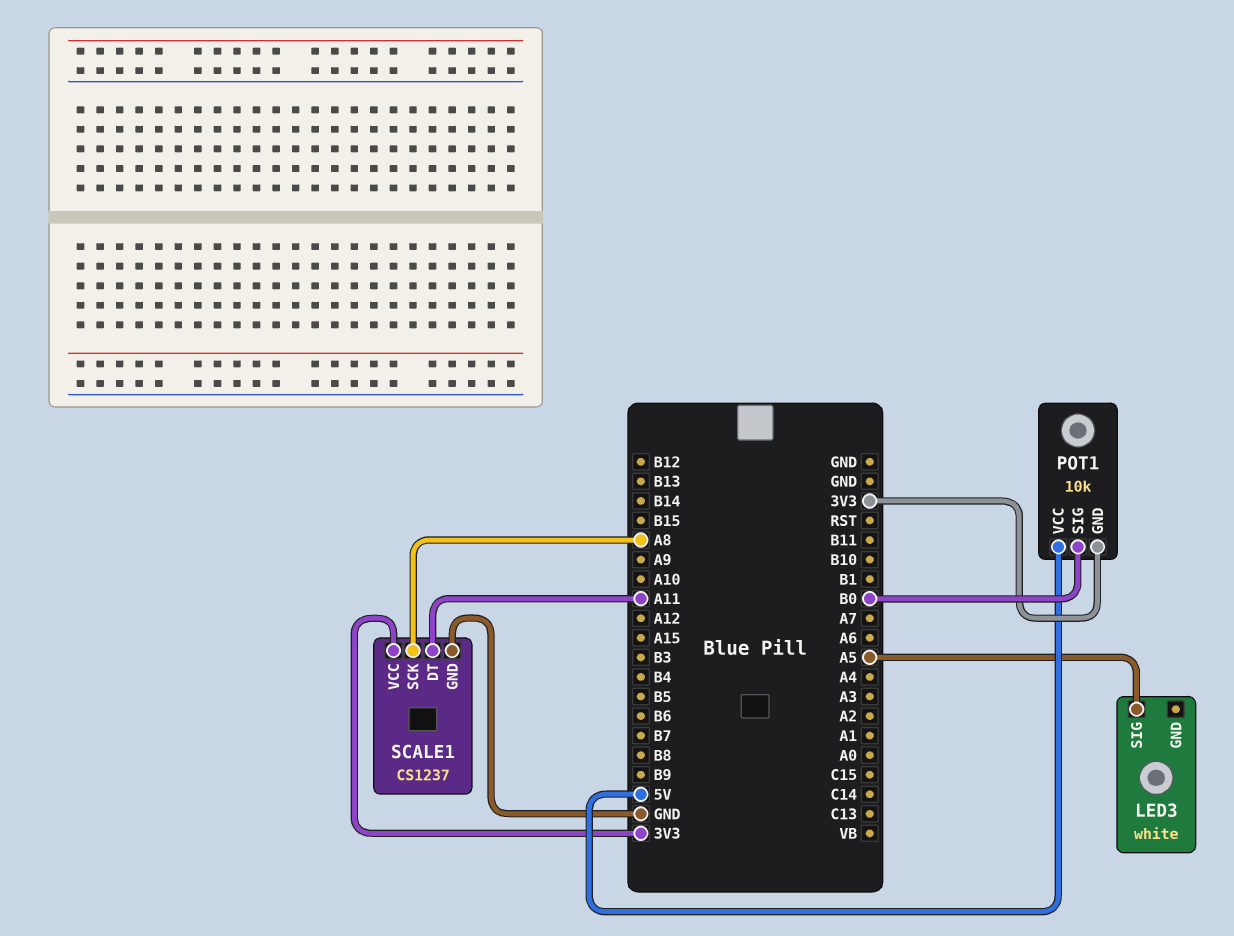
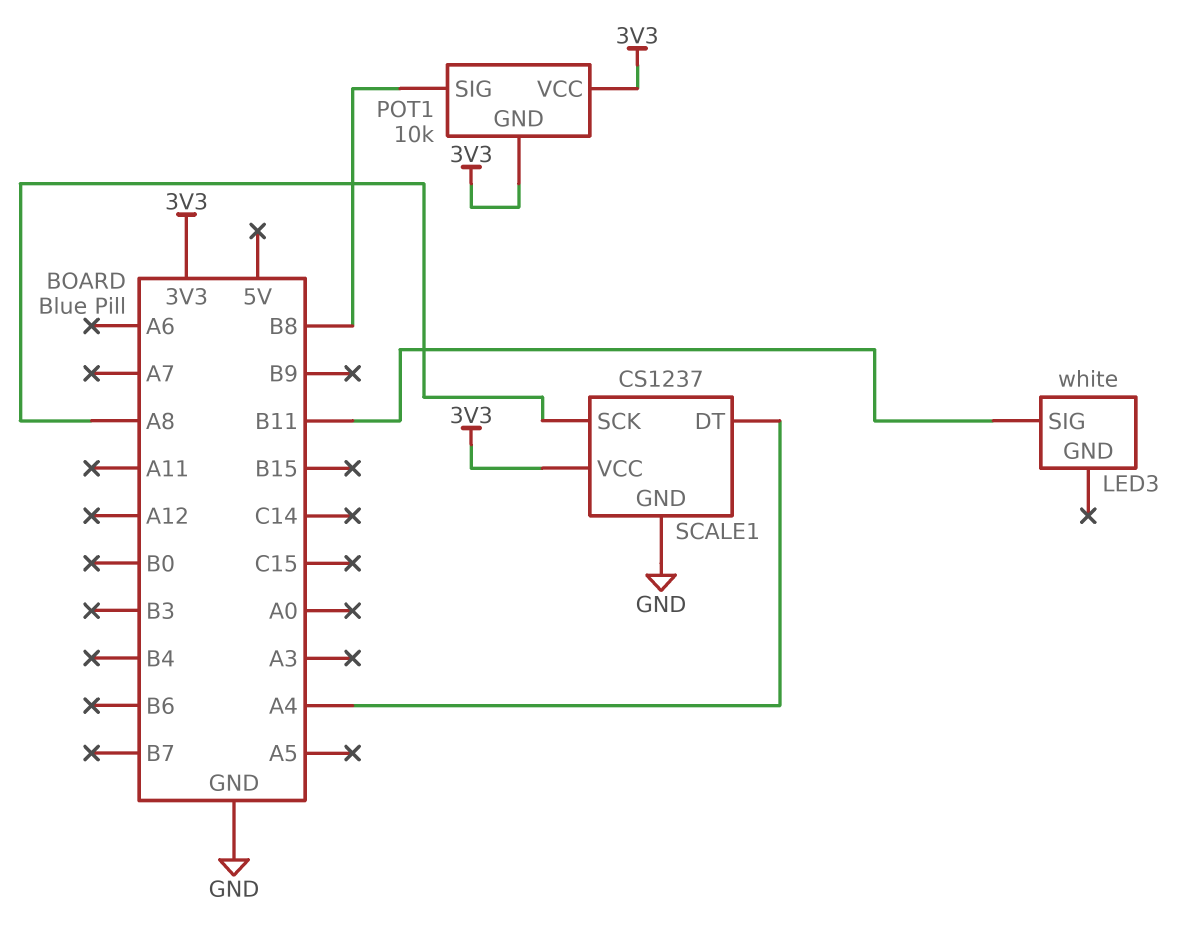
LED3 pin SIG: A5 -> B11
POT1 pin SIG: B0 -> B8
POT1 pin VCC: 5V -> 3V3
SCALE1 pin DT: A11 -> A4

